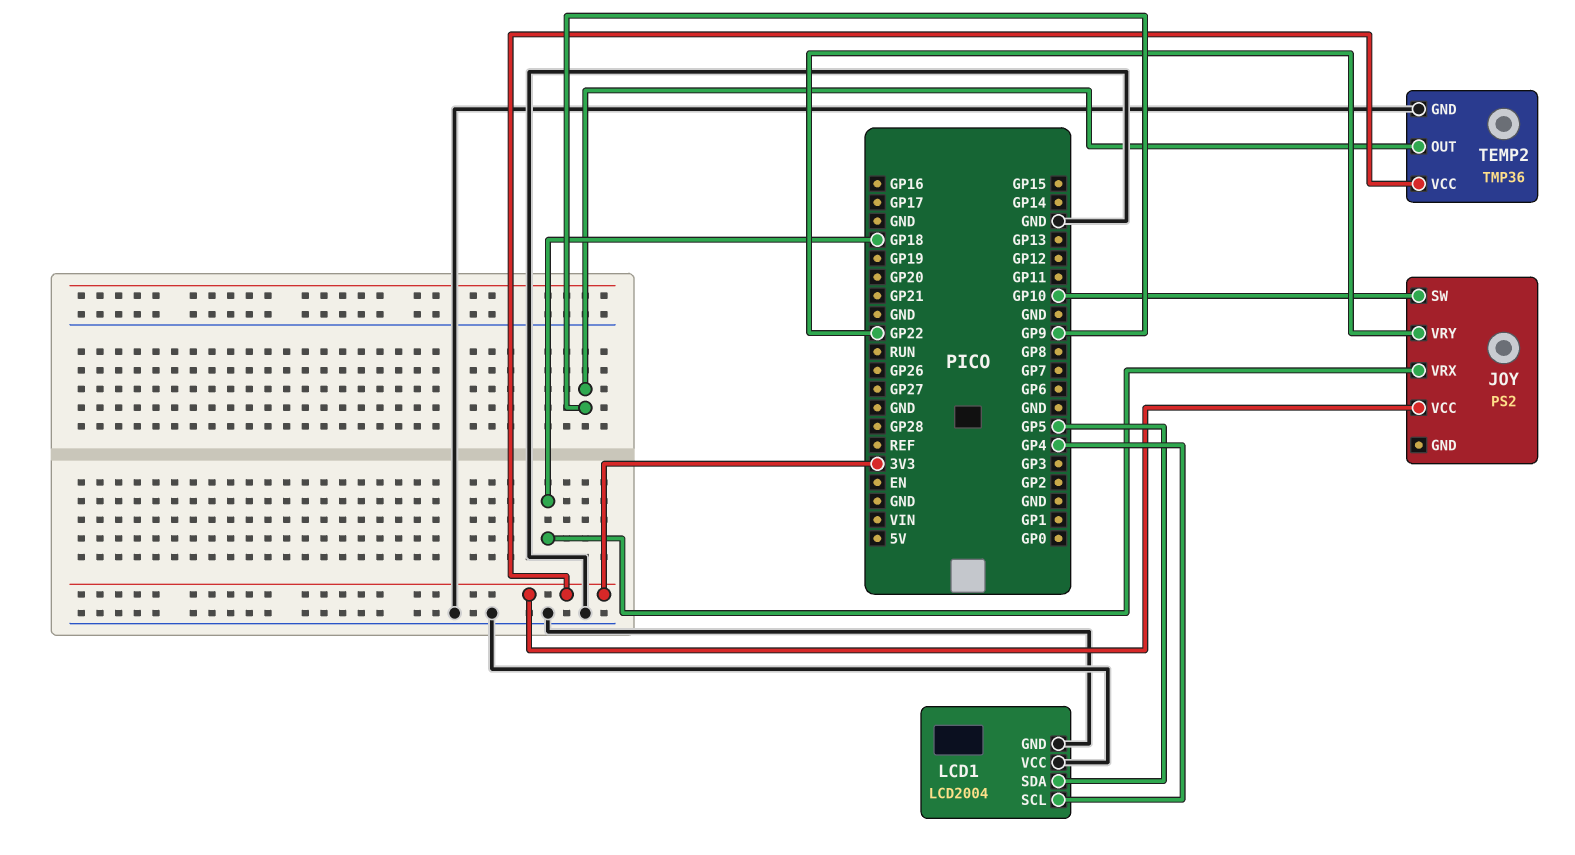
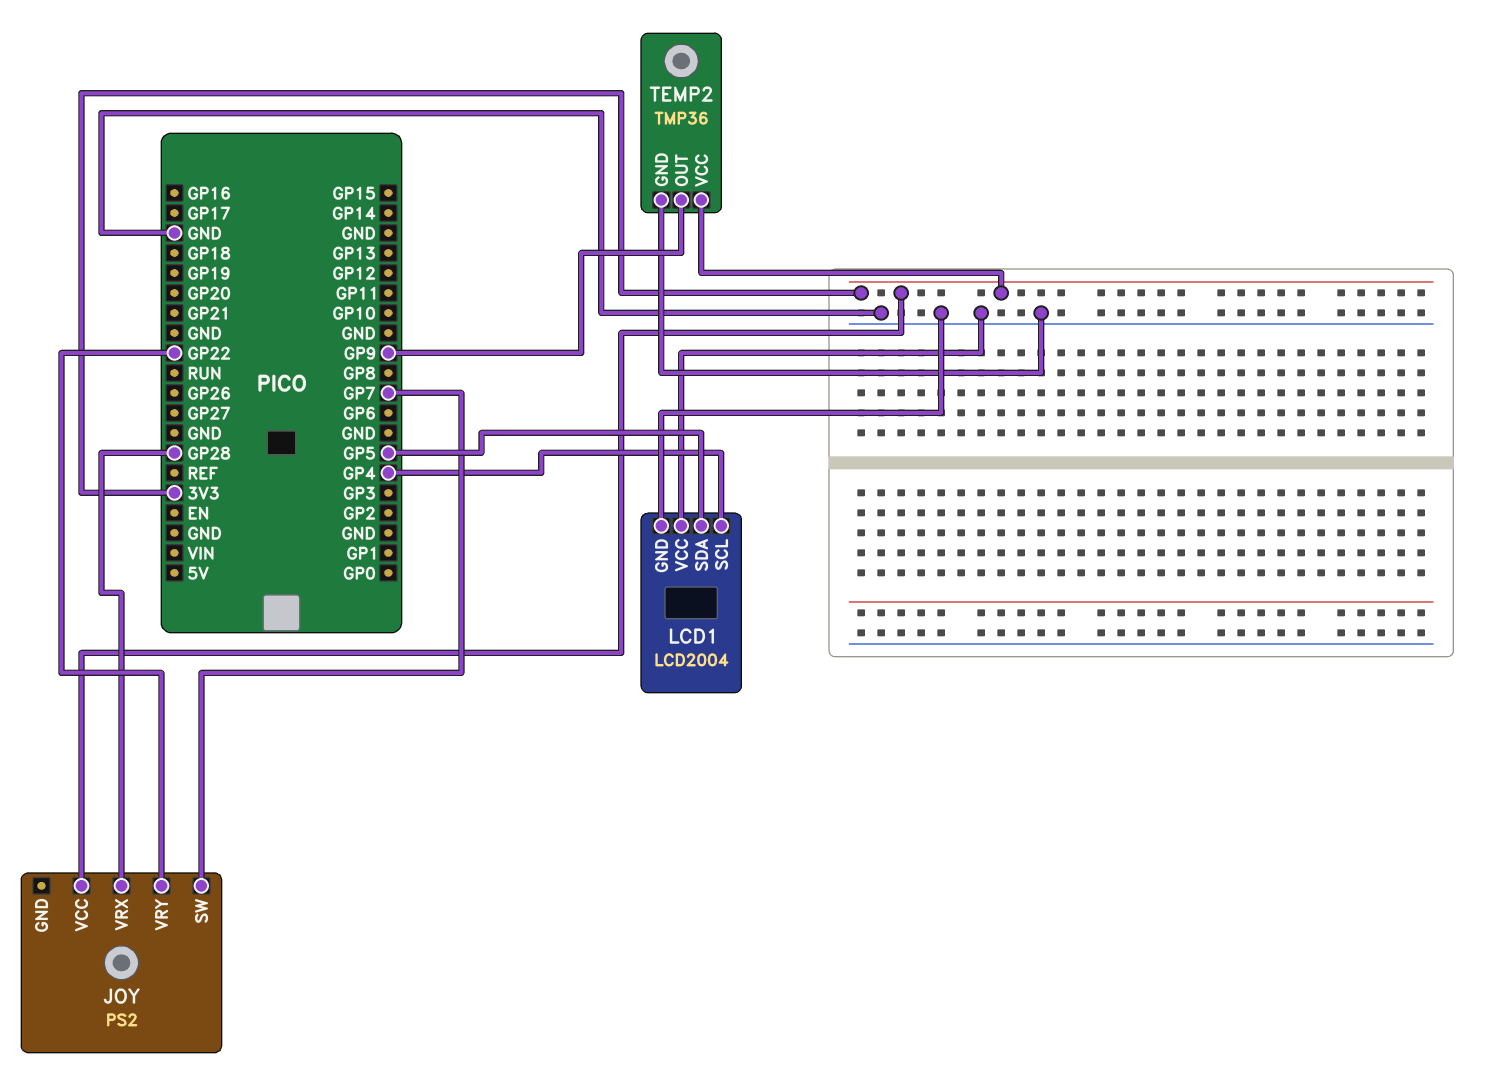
JOY pin SW: GP10 -> GP7
JOY pin VRX: GP18 -> GP28

